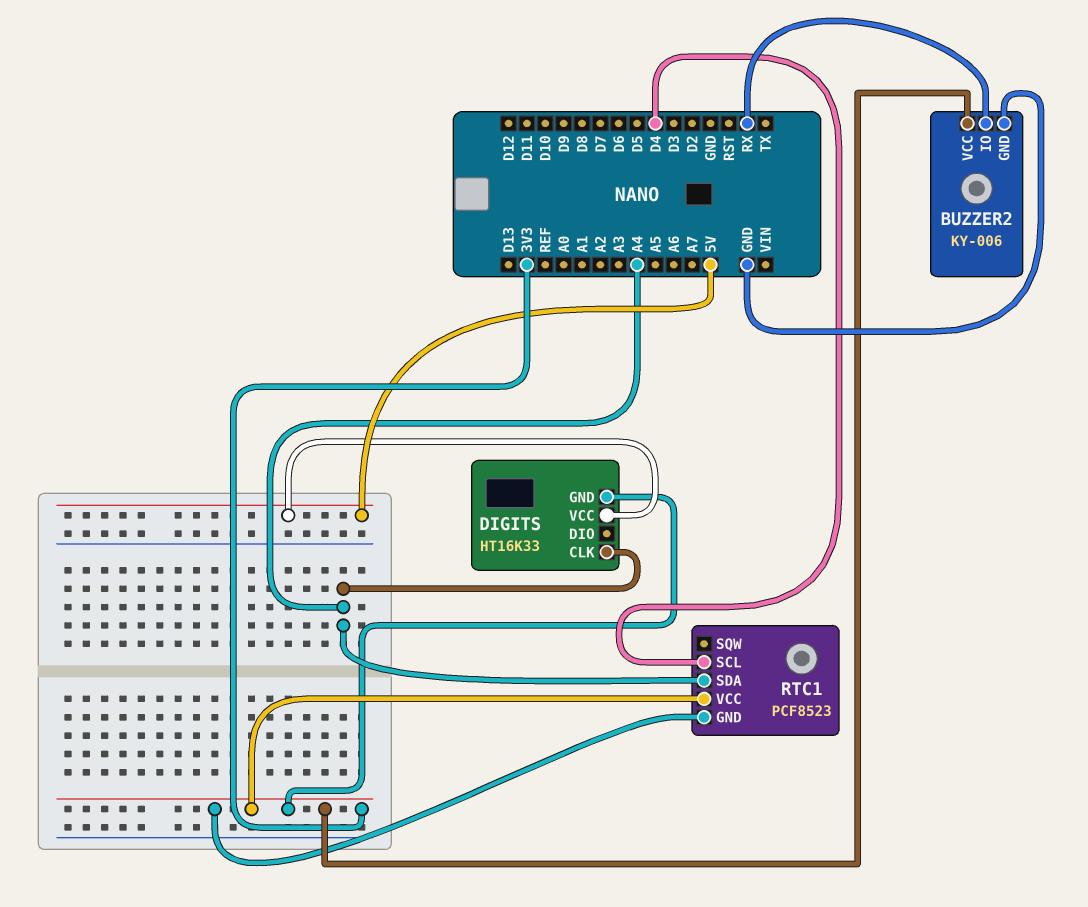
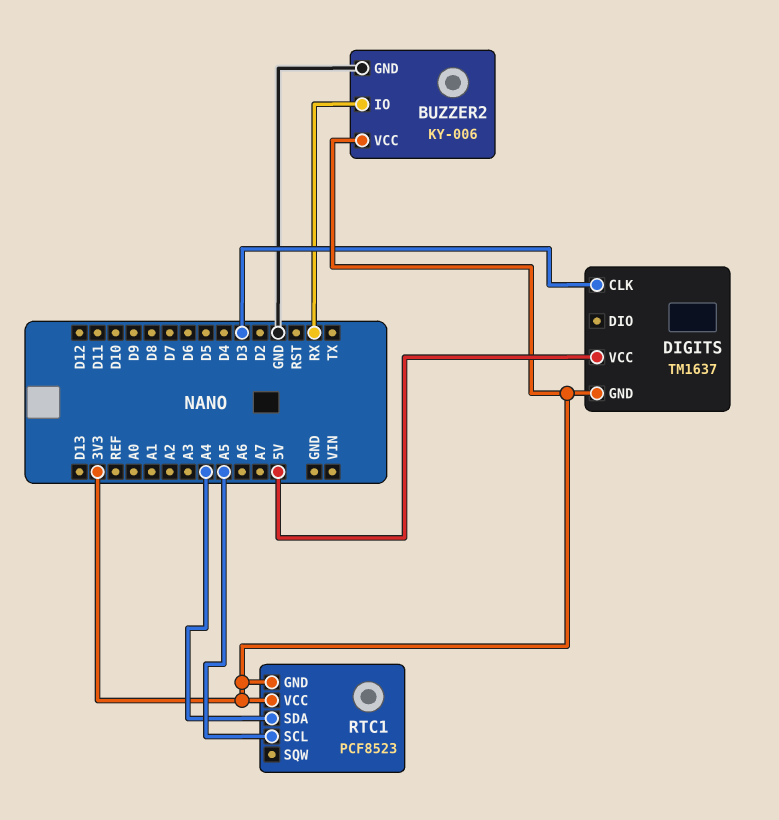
DIGITS: HT16K33 -> TM1637
DIGITS pin CLK: A4 -> D3
RTC1 pin SCL: D4 -> A5

